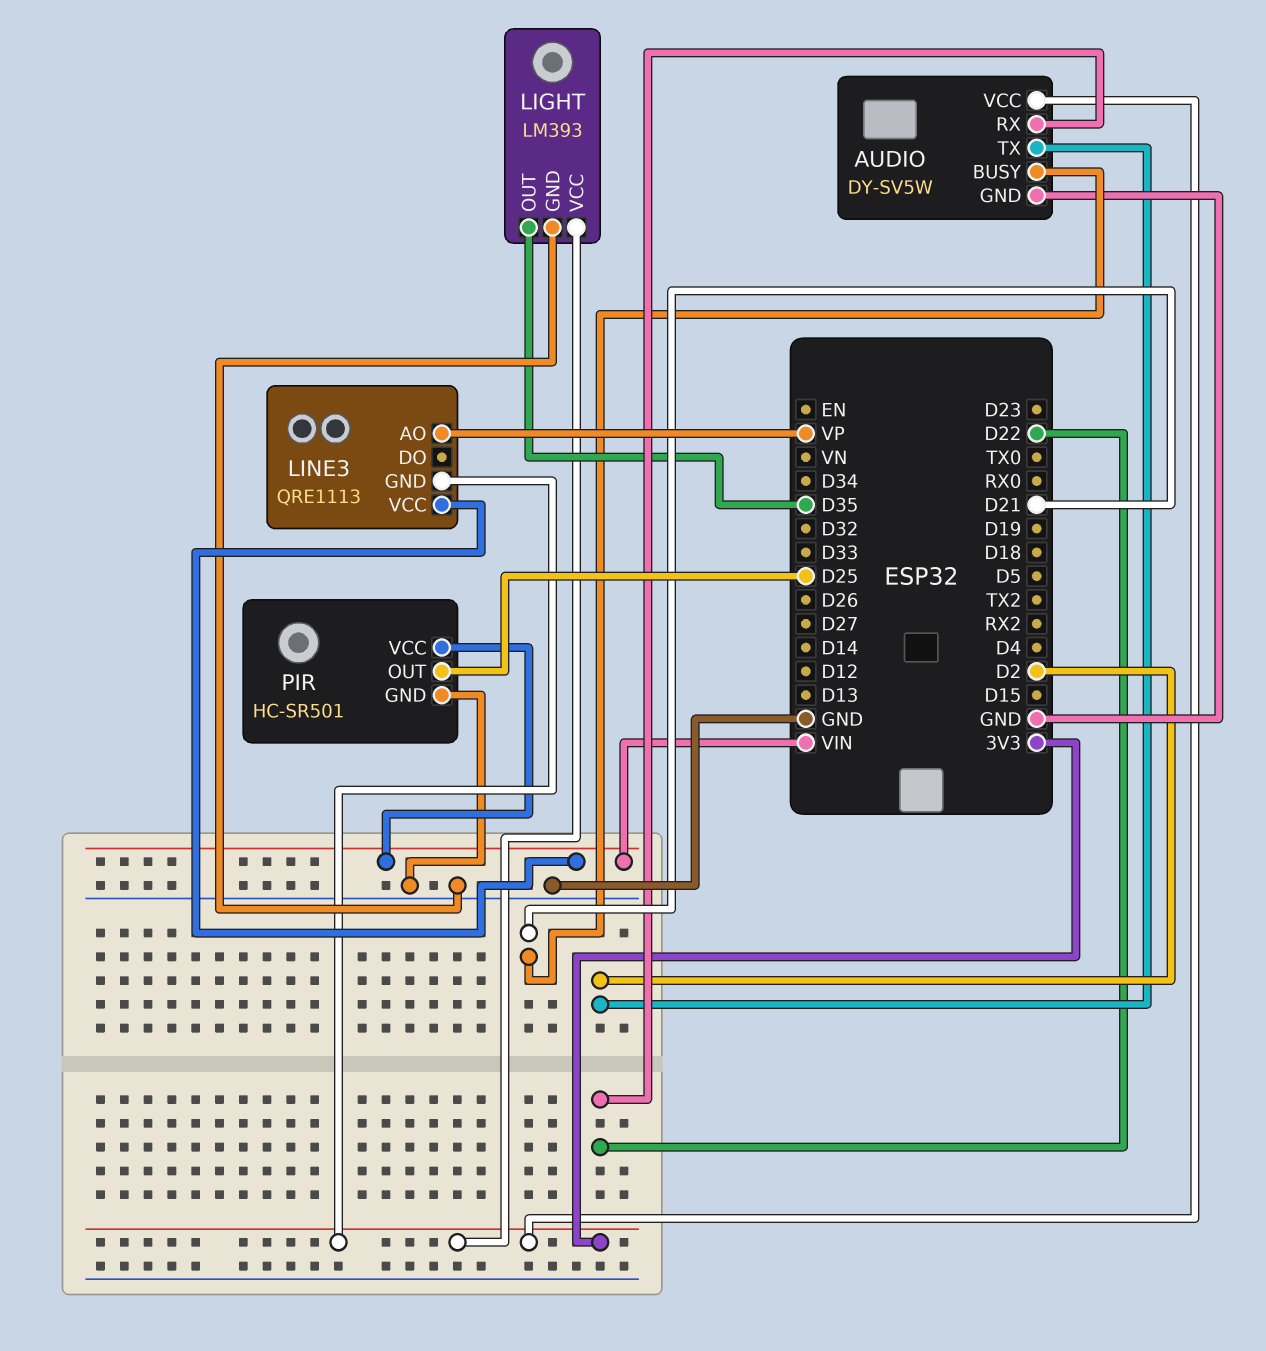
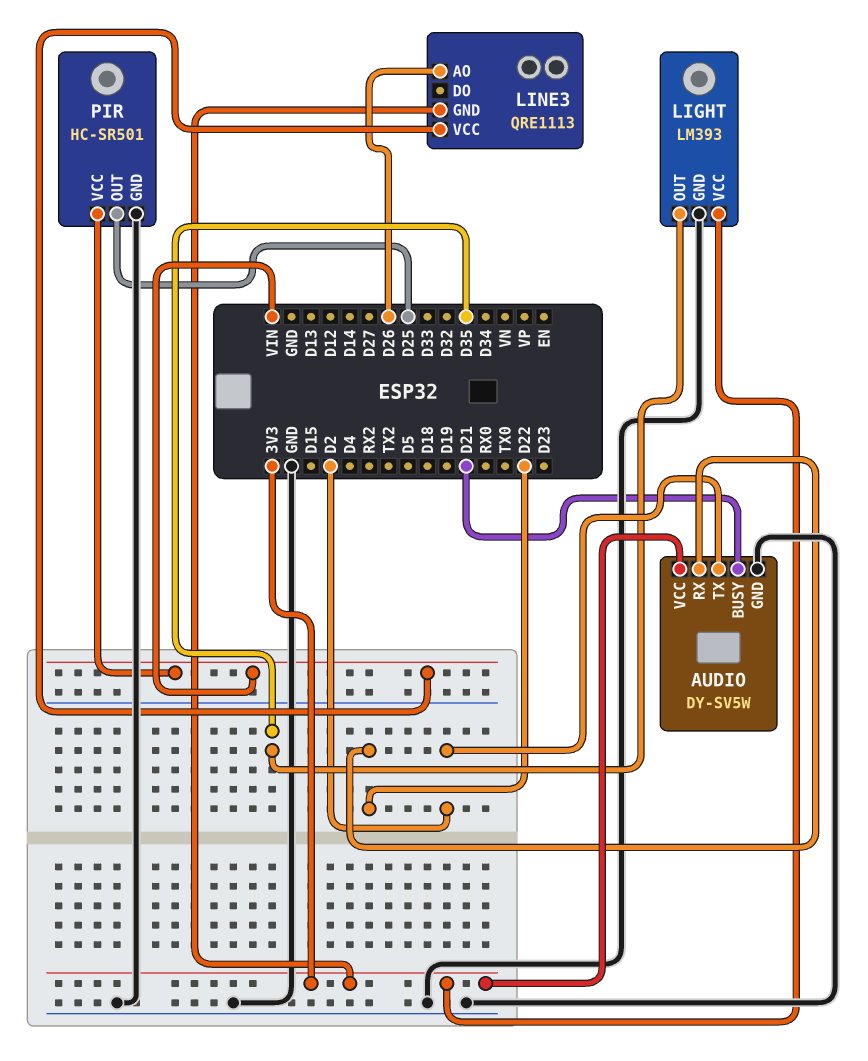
LINE3 pin AO: VP -> D26

